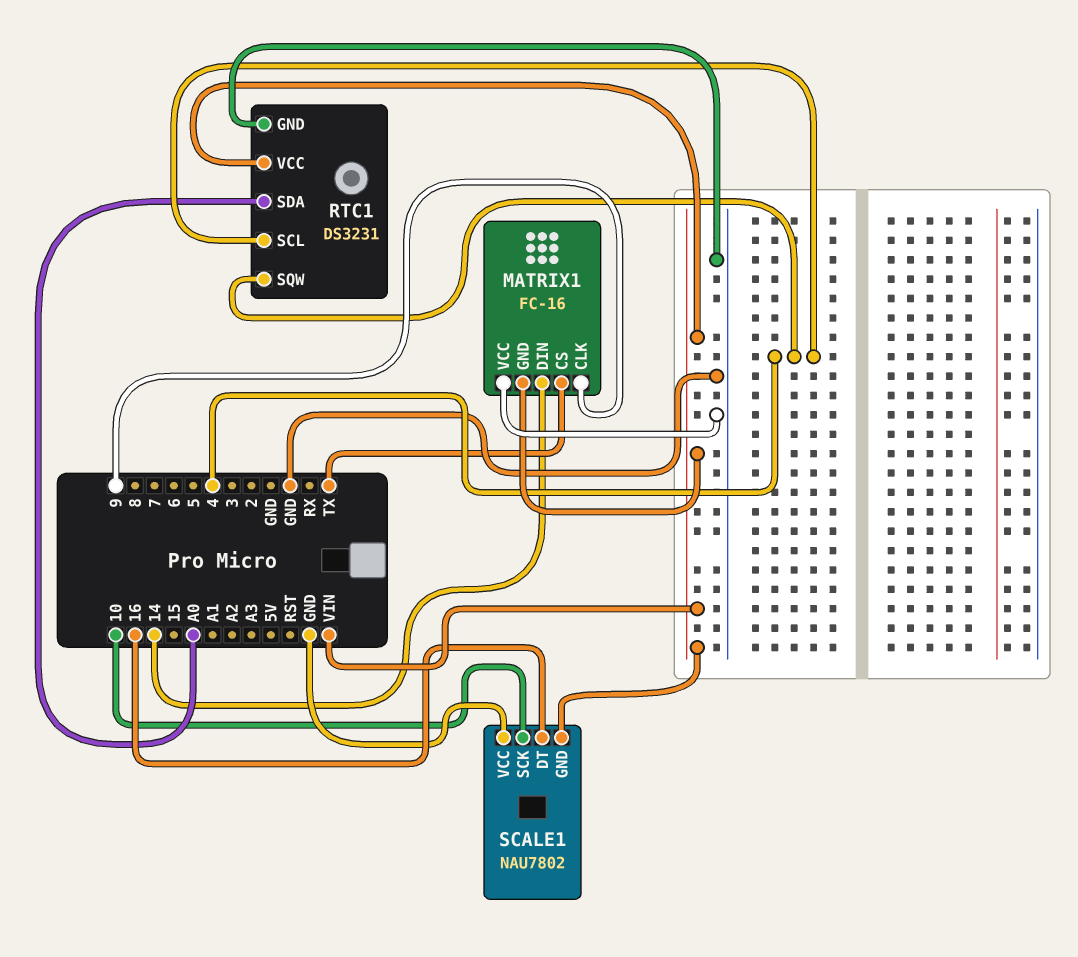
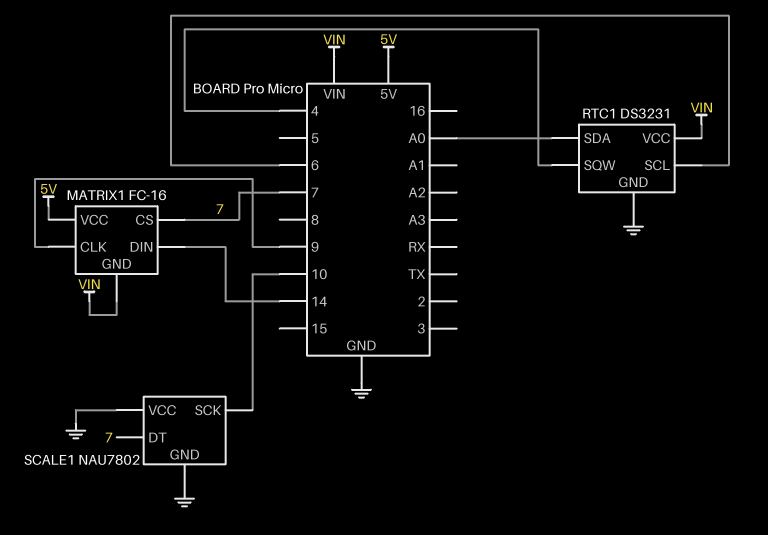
MATRIX1 pin CS: TX -> 7
MATRIX1 pin VCC: GND -> 5V
RTC1 pin SCL: 4 -> 6
SCALE1 pin DT: 16 -> 7
SCALE1 pin GND: VIN -> GND

